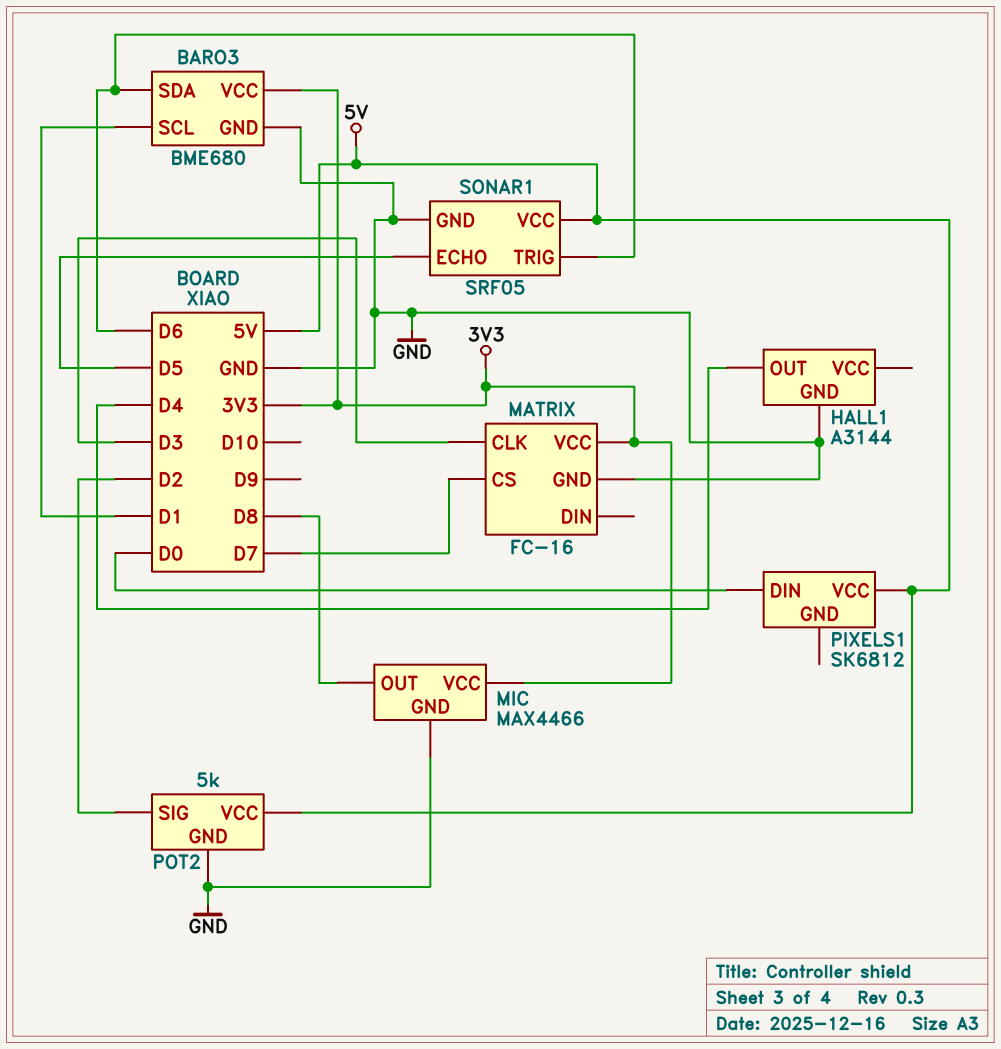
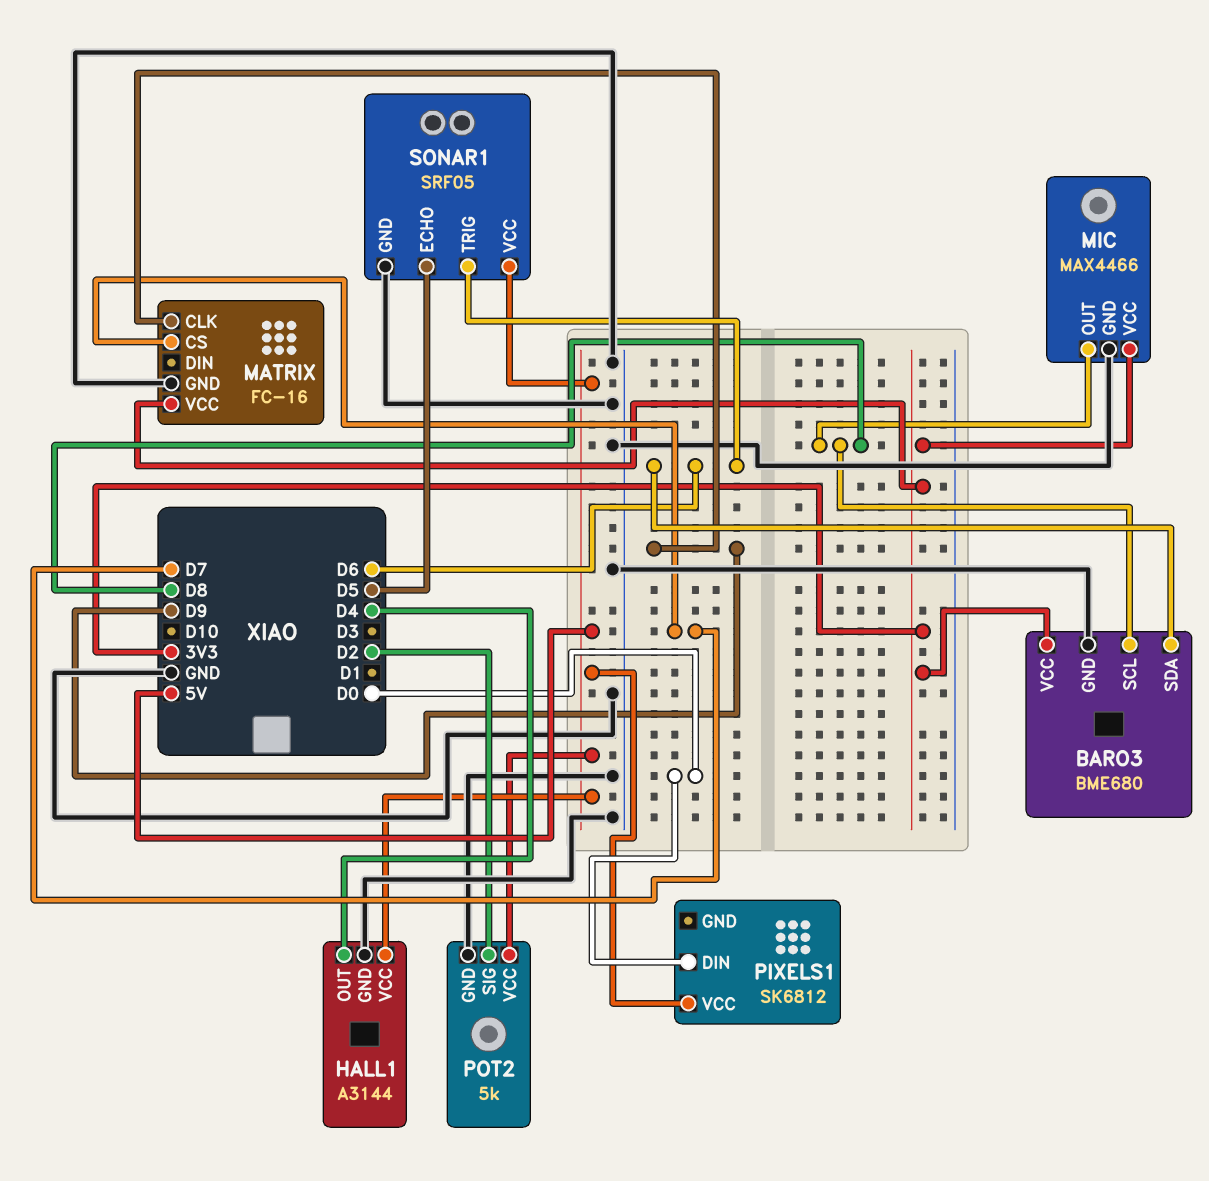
BARO3 pin SCL: D1 -> D8
HALL1 pin VCC: none -> 5V
MATRIX pin CLK: D3 -> D9

